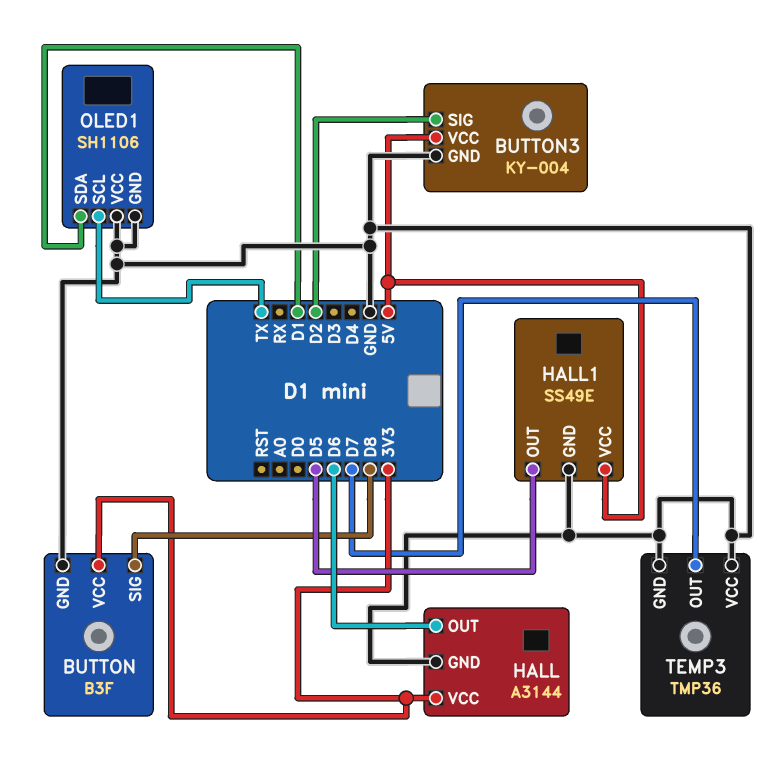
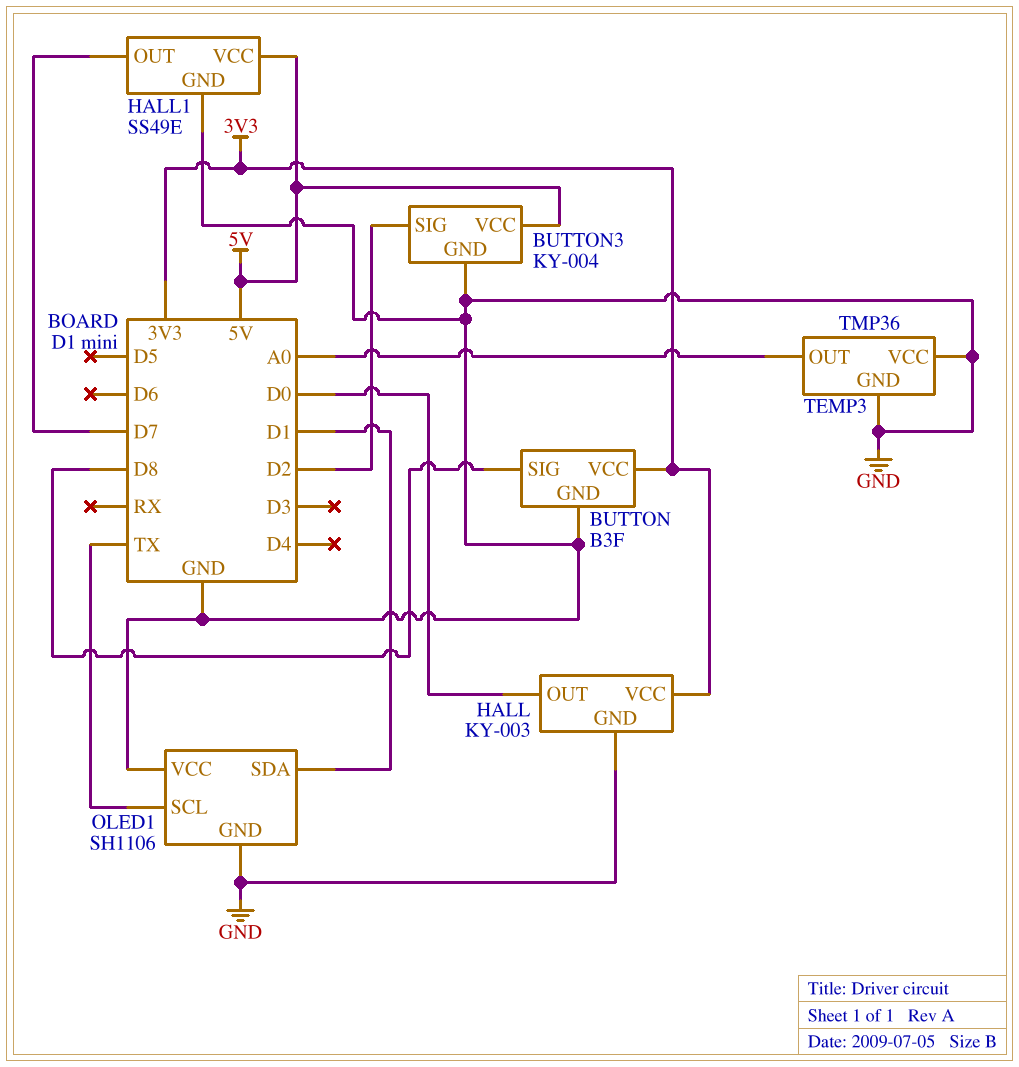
HALL: A3144 -> KY-003
HALL pin OUT: D6 -> D0
HALL1 pin OUT: D5 -> D7
TEMP3 pin OUT: D7 -> A0

